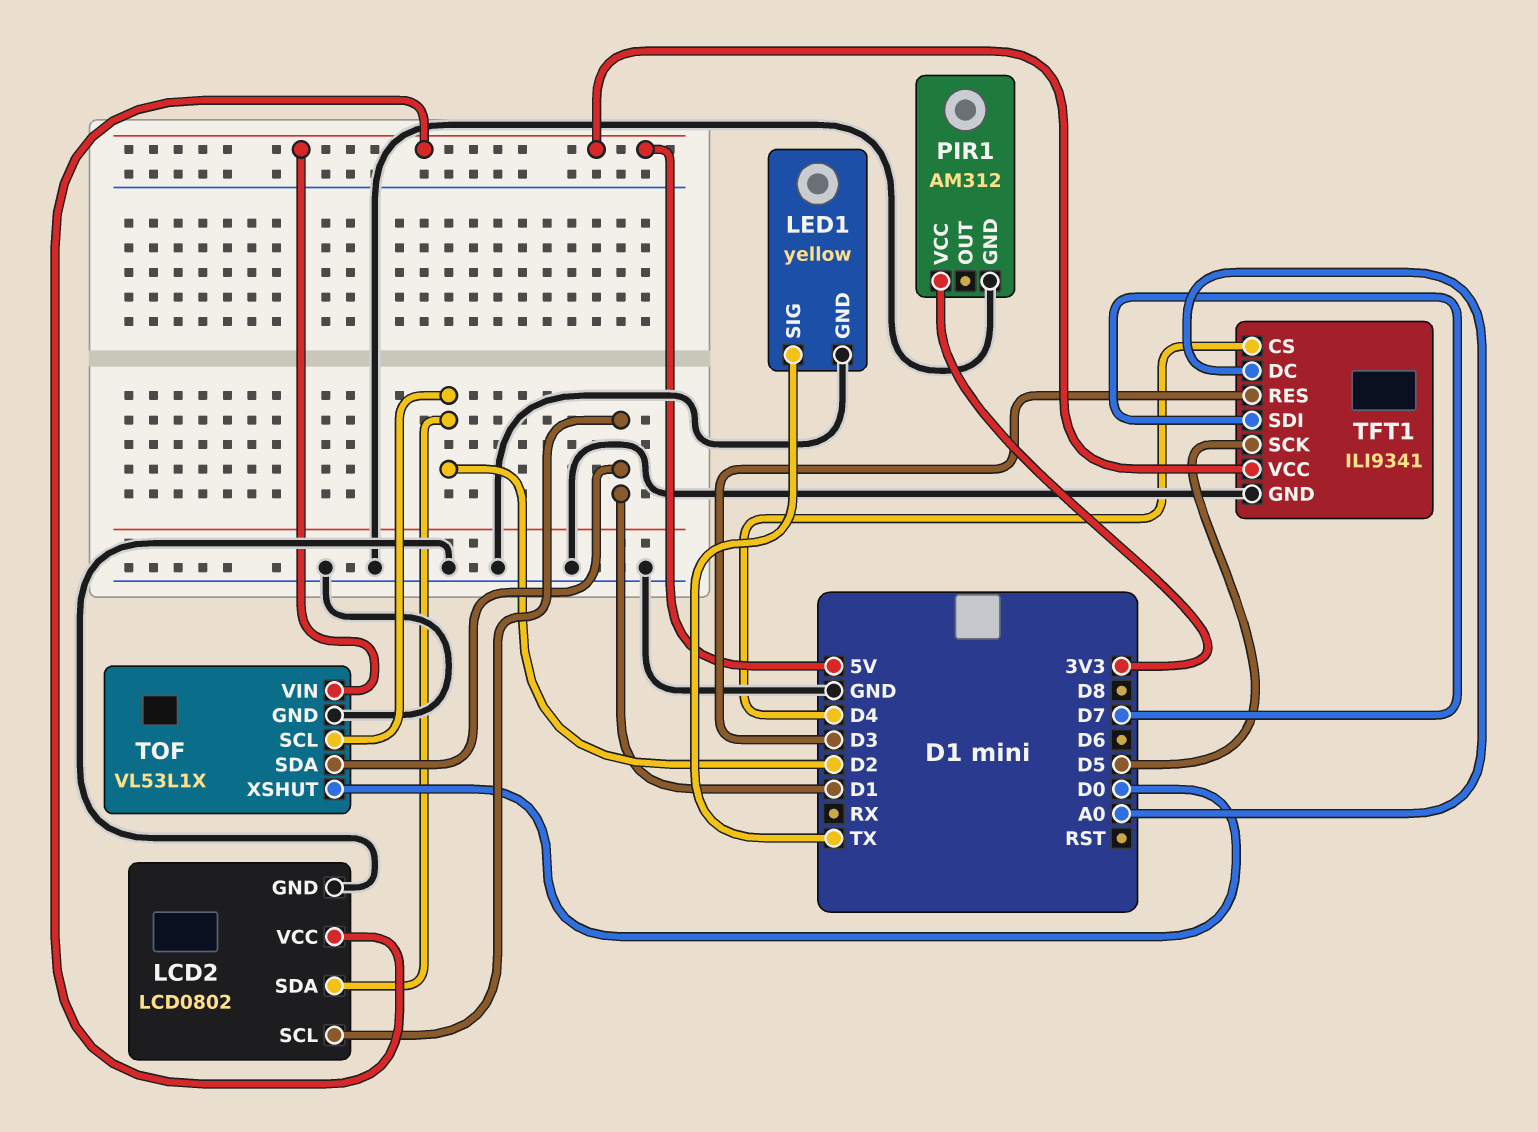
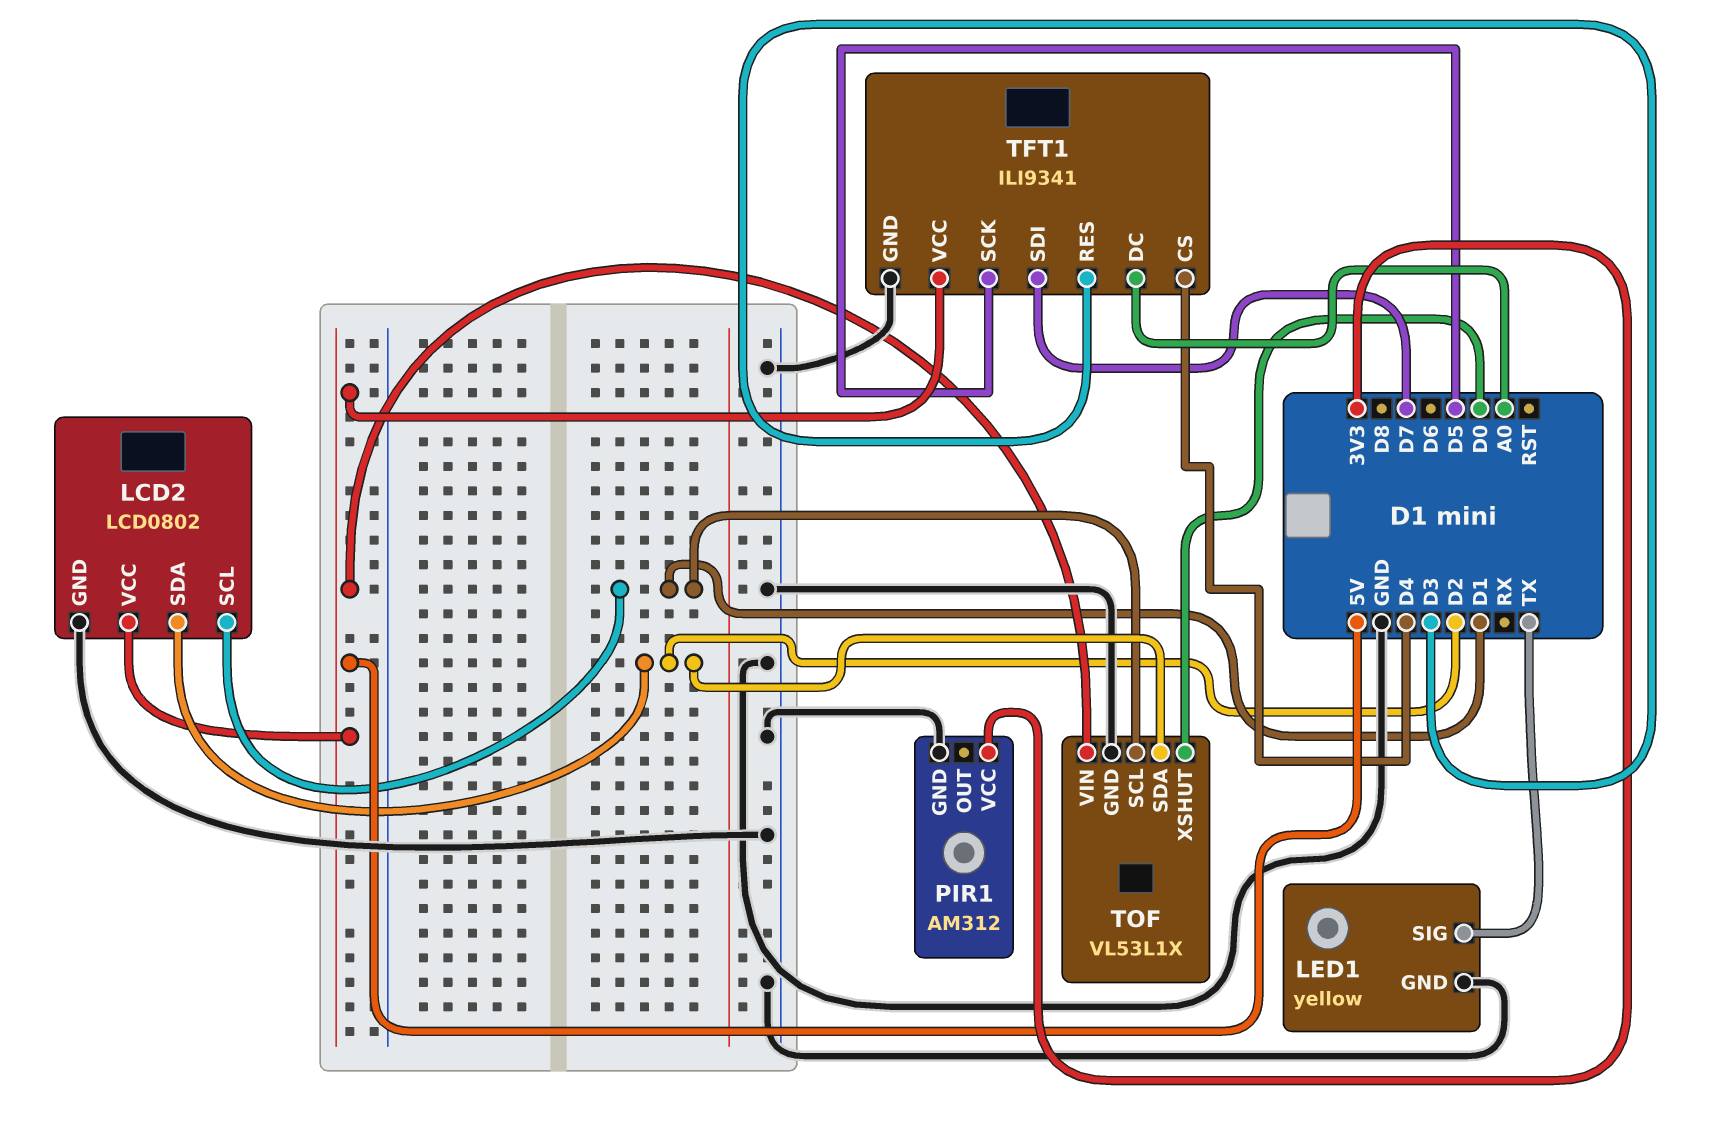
TOF pin SCL: D2 -> D1
TOF pin SDA: D1 -> D2

